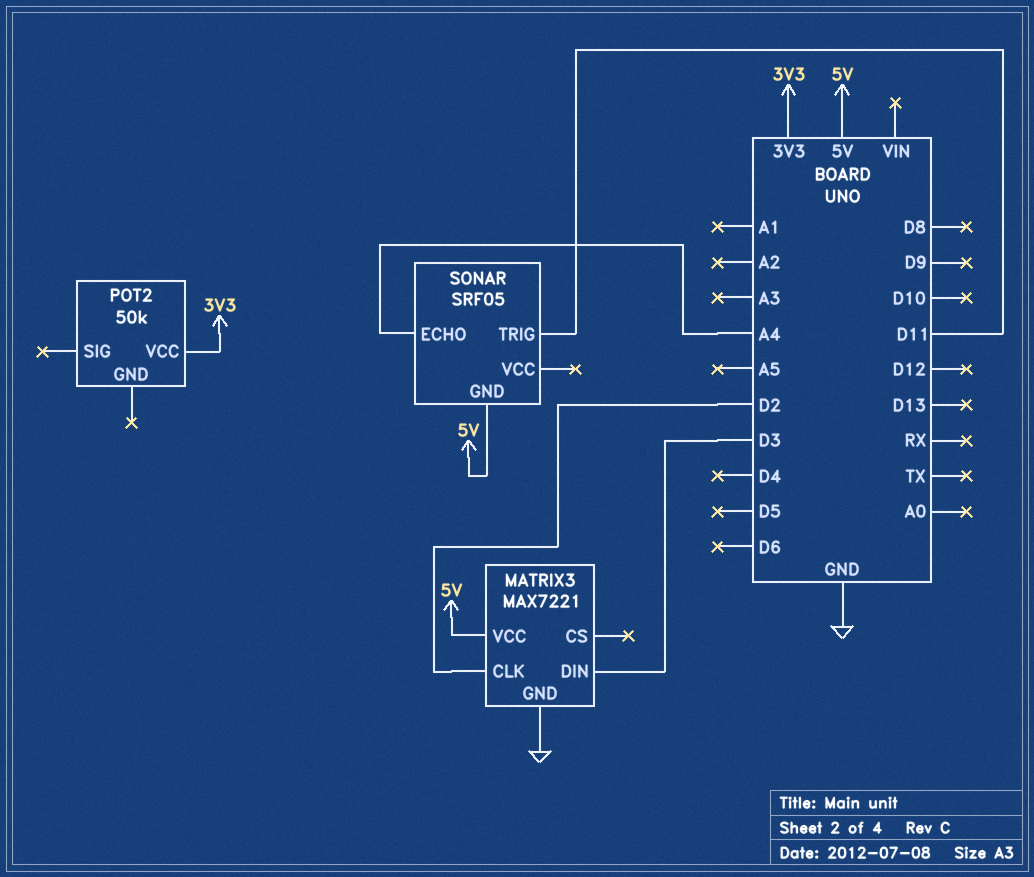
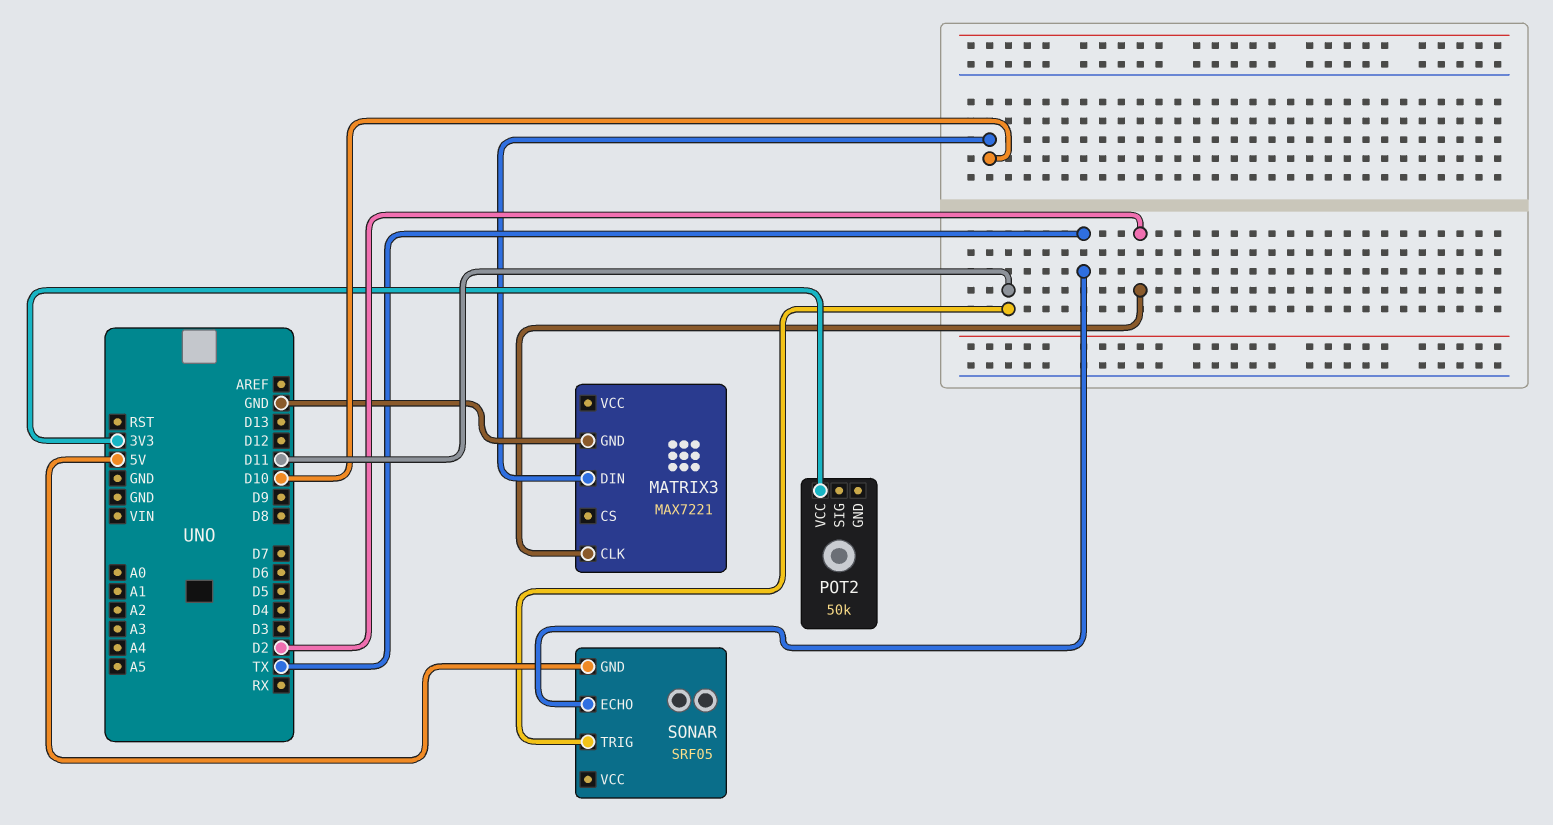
MATRIX3 pin DIN: D3 -> D10
MATRIX3 pin VCC: 5V -> none
SONAR pin ECHO: A4 -> TX

